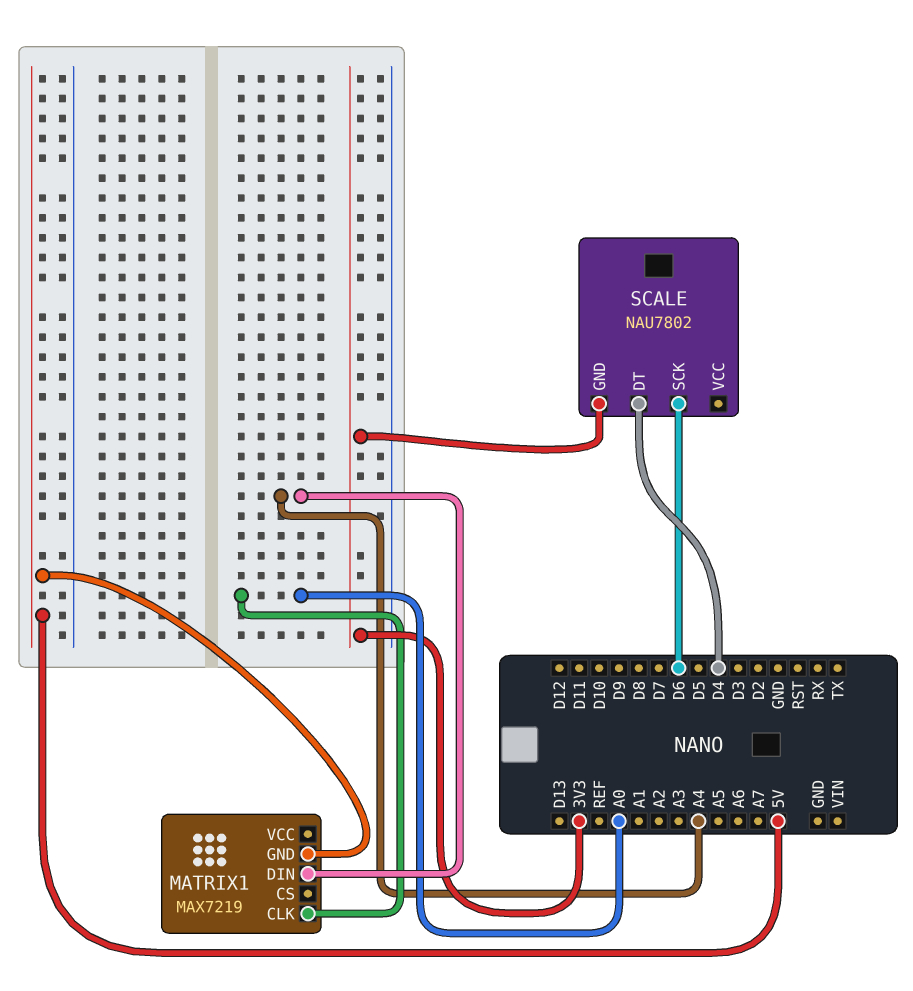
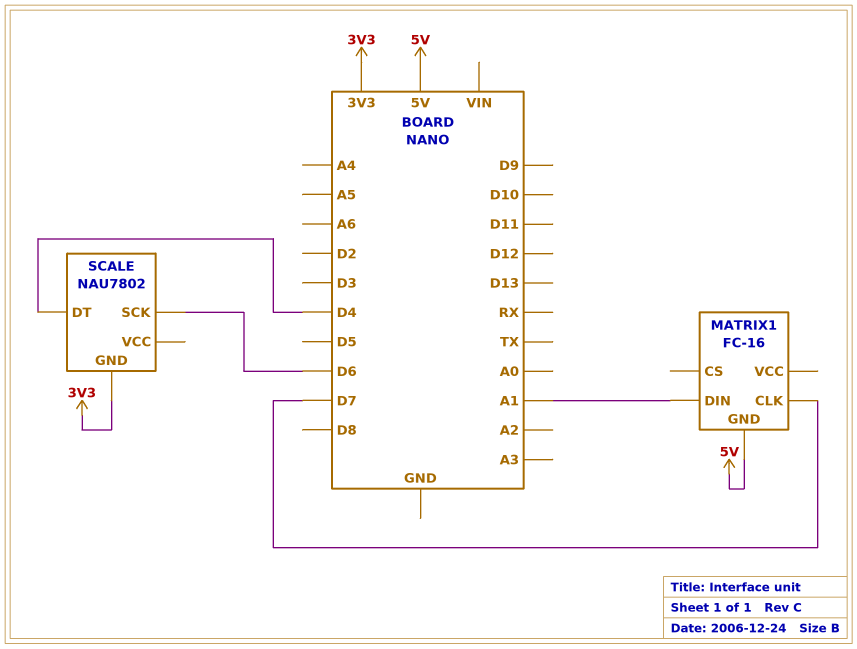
MATRIX1: MAX7219 -> FC-16
MATRIX1 pin CLK: A0 -> D7
MATRIX1 pin DIN: A4 -> A1

